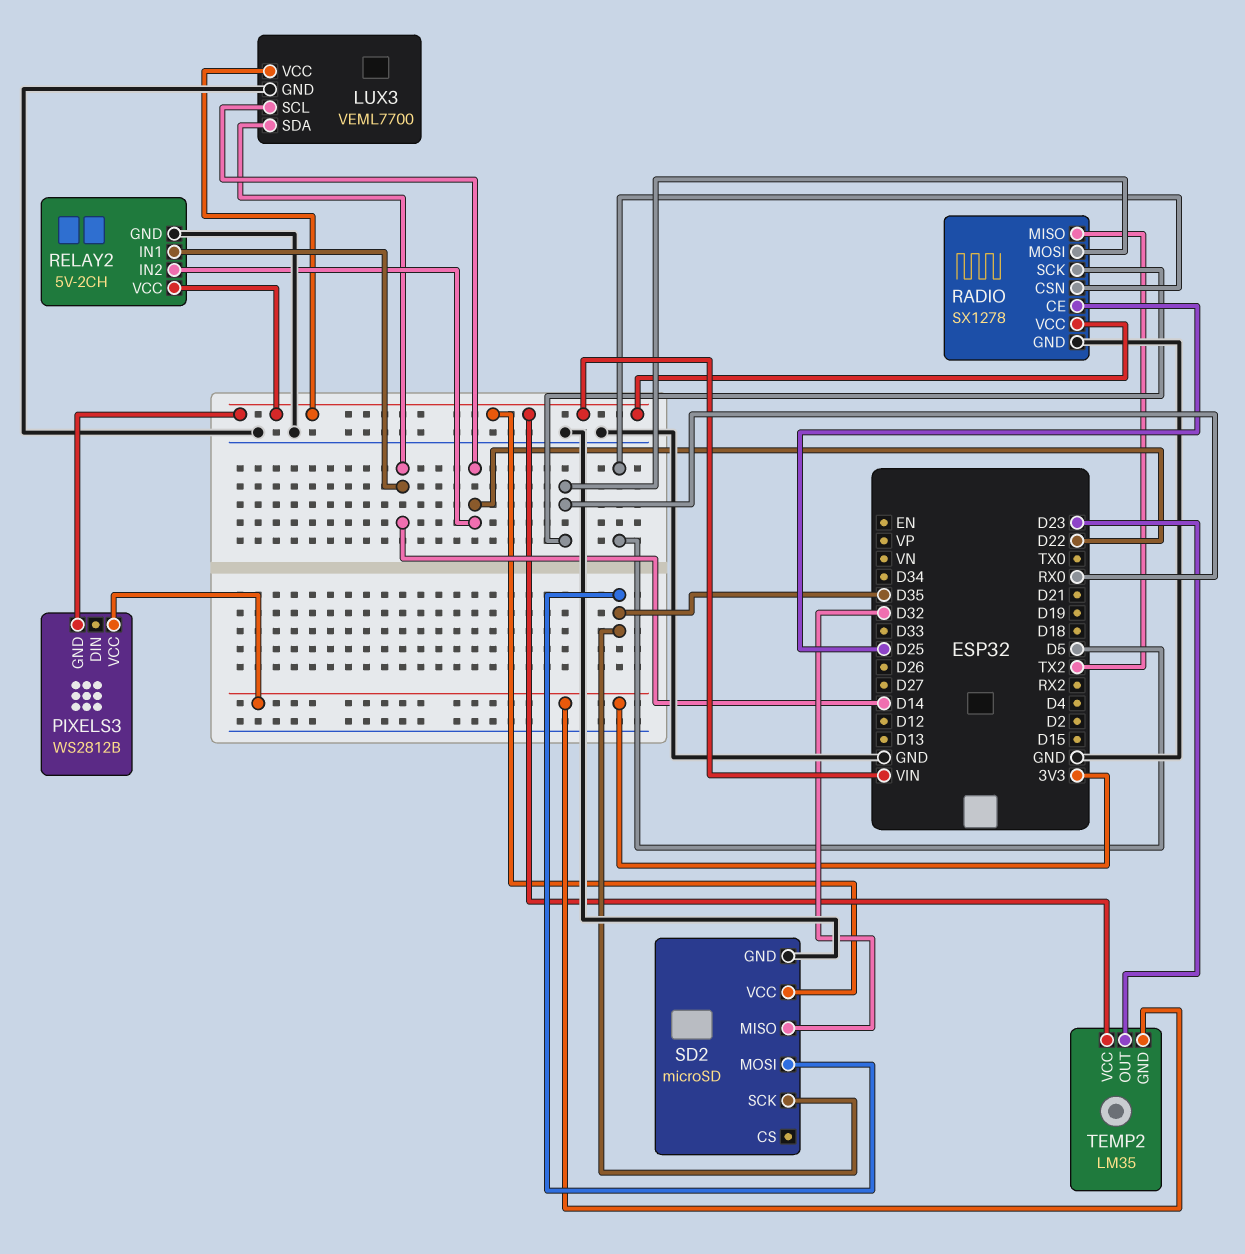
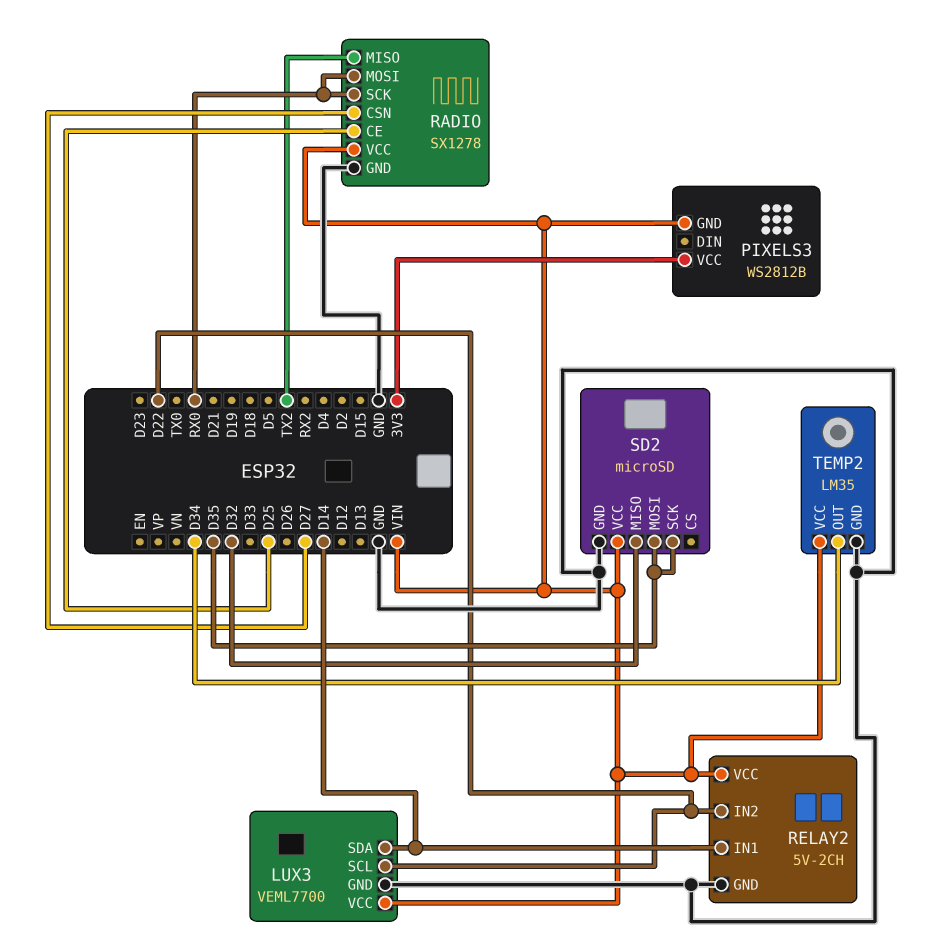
RADIO pin CSN: D5 -> D27
TEMP2 pin GND: 3V3 -> GND
TEMP2 pin OUT: D23 -> D34

